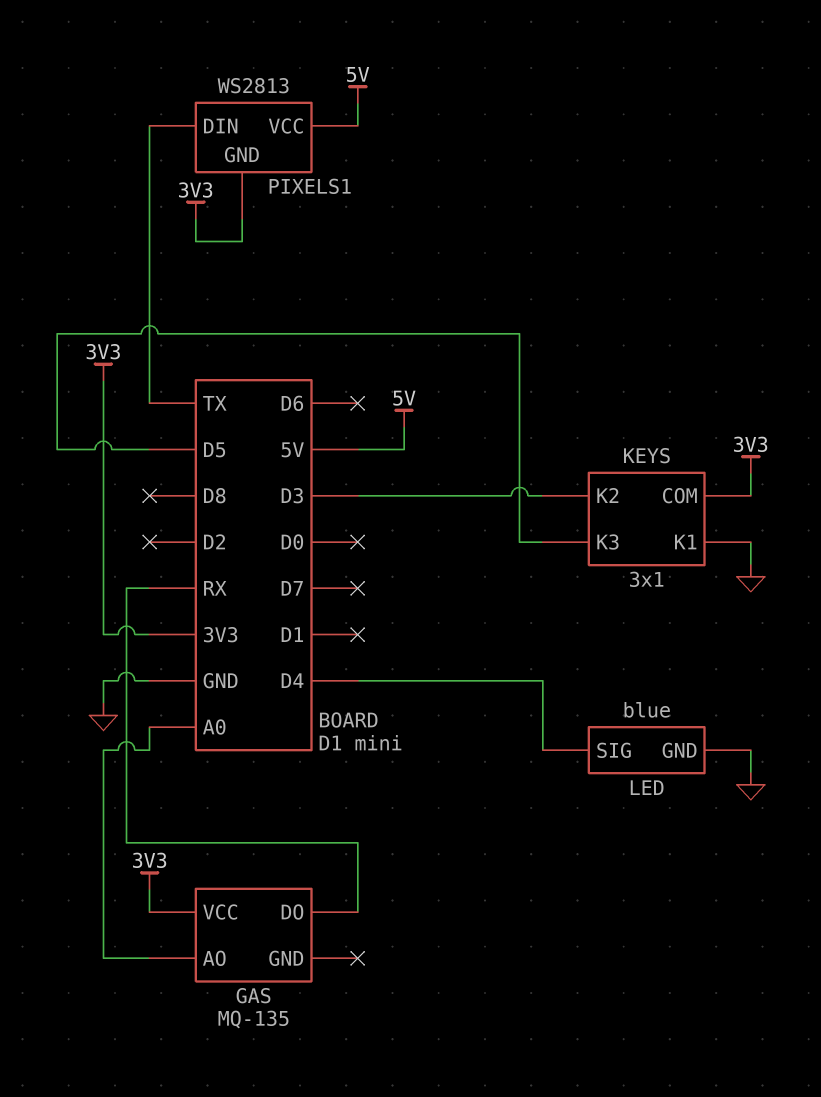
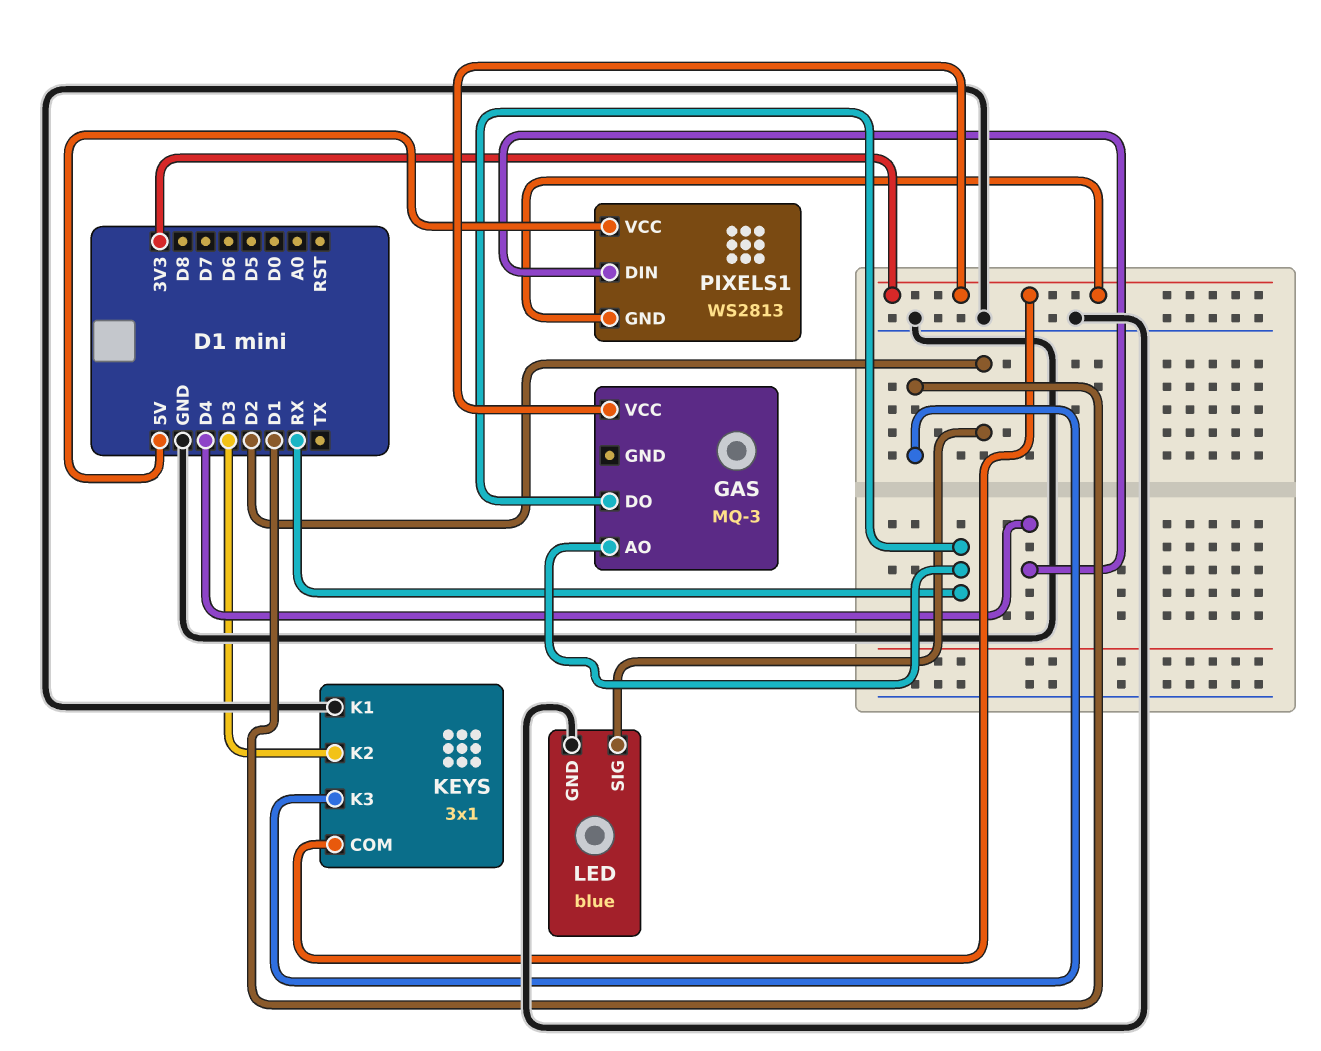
GAS: MQ-135 -> MQ-3
GAS pin AO: A0 -> RX
KEYS pin K3: D5 -> D1
LED pin SIG: D4 -> D2
PIXELS1 pin DIN: TX -> D4

